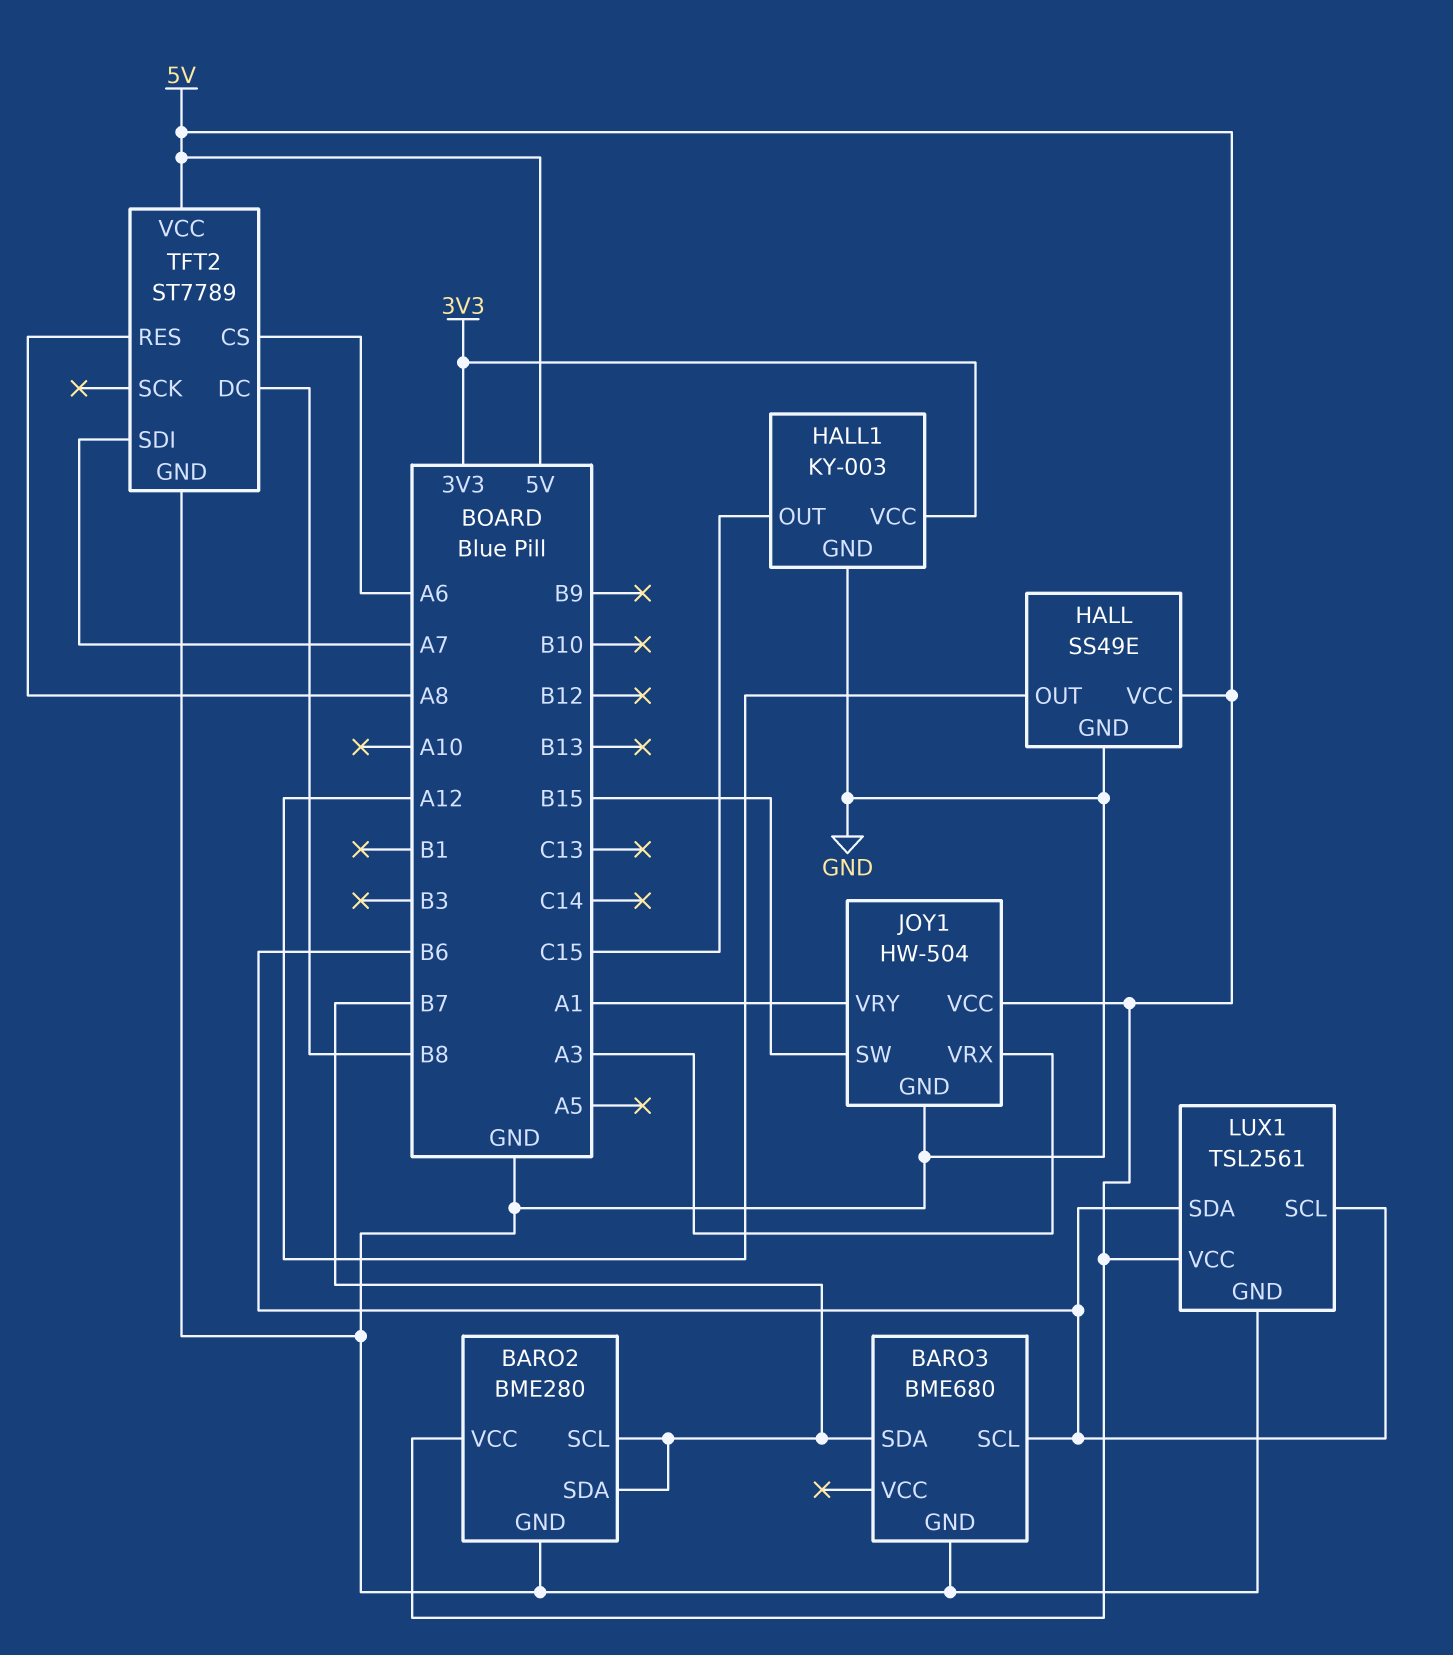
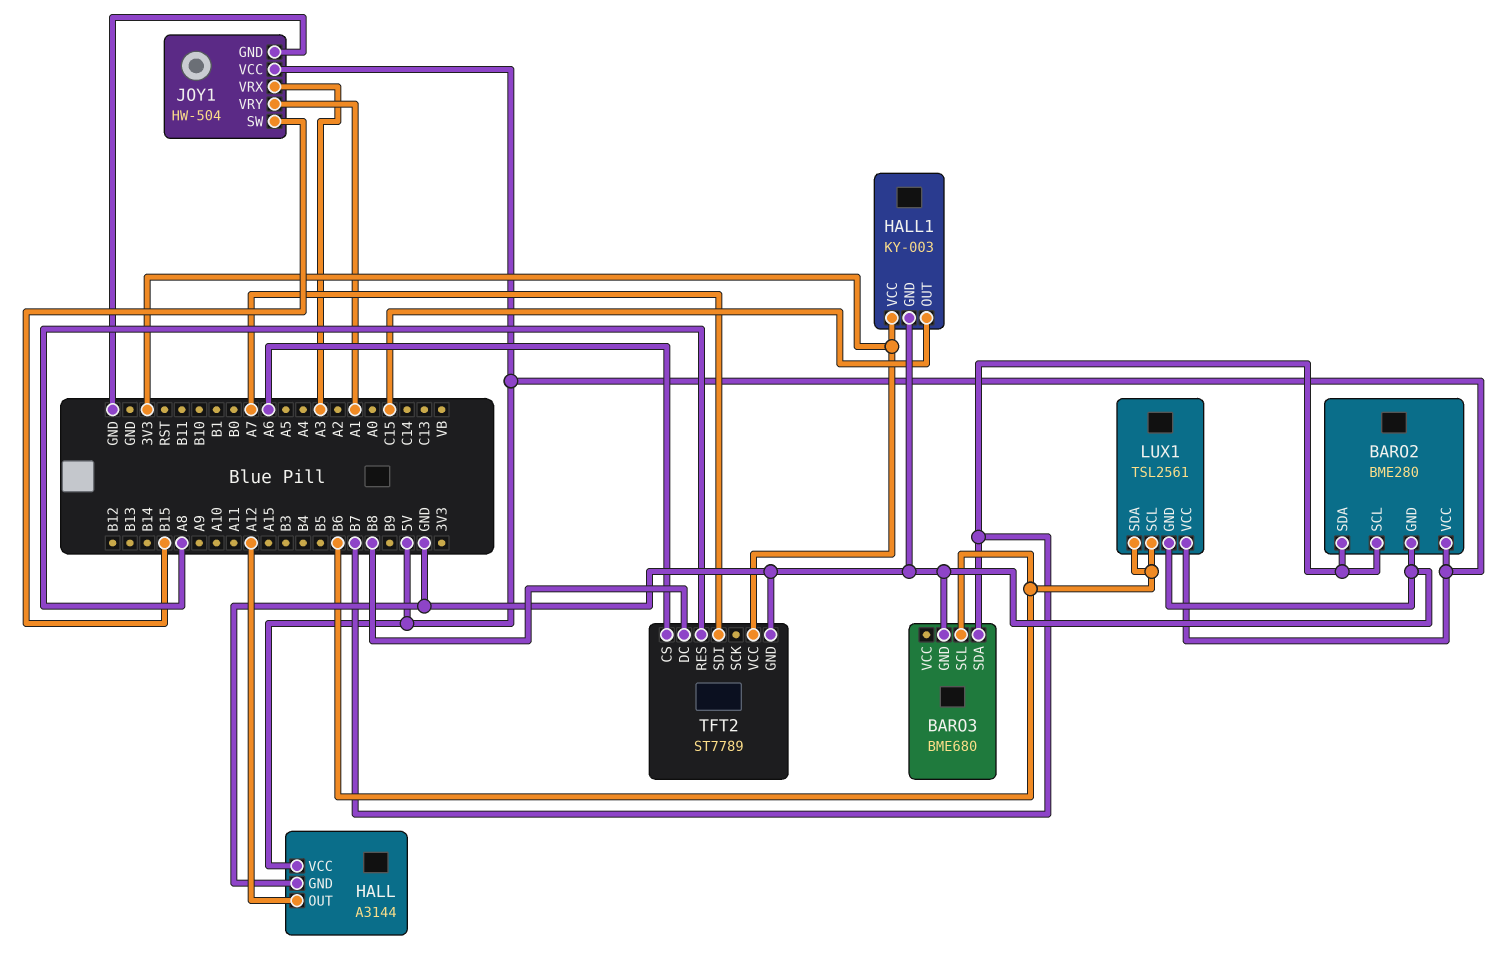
HALL: SS49E -> A3144
TFT2 pin VCC: 5V -> 3V3

